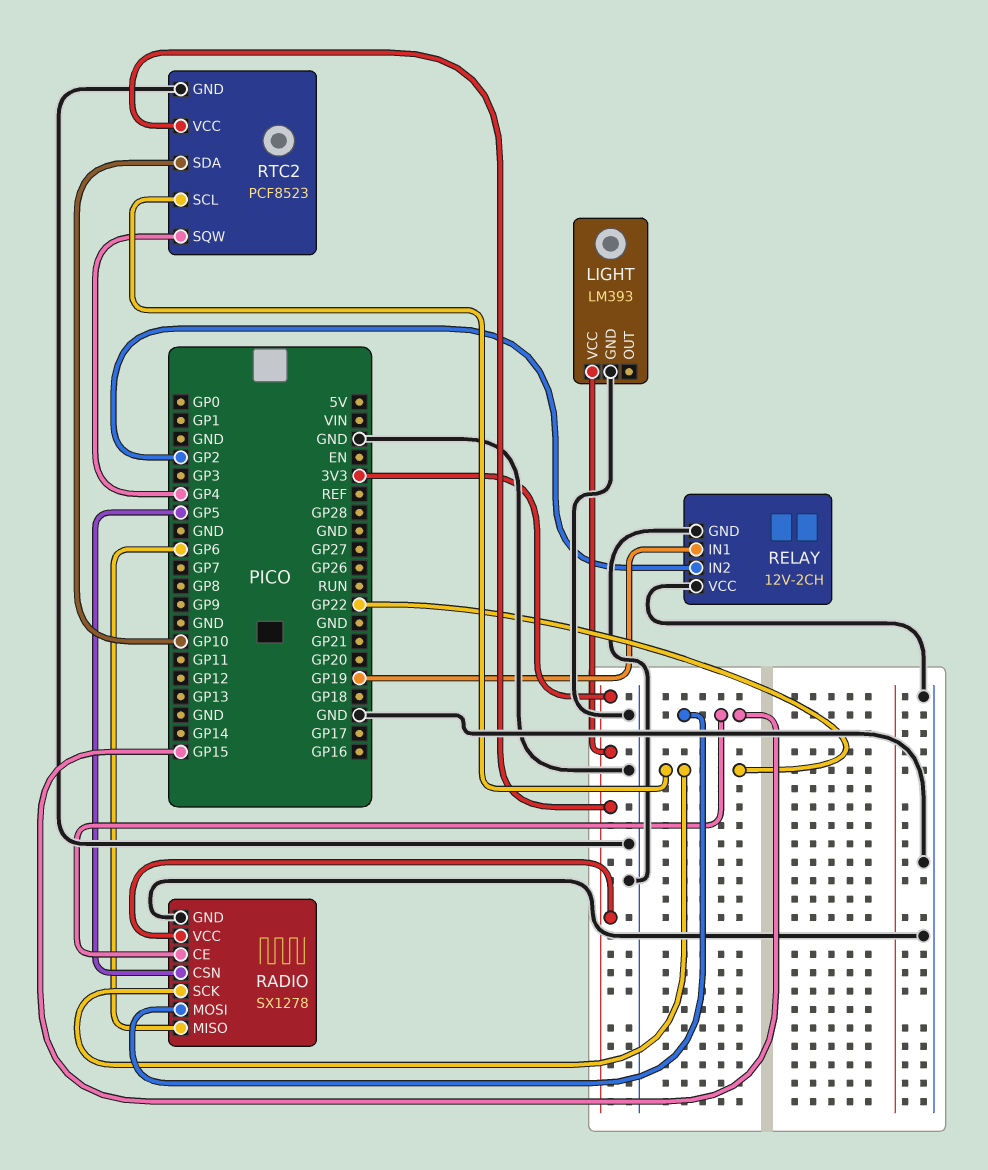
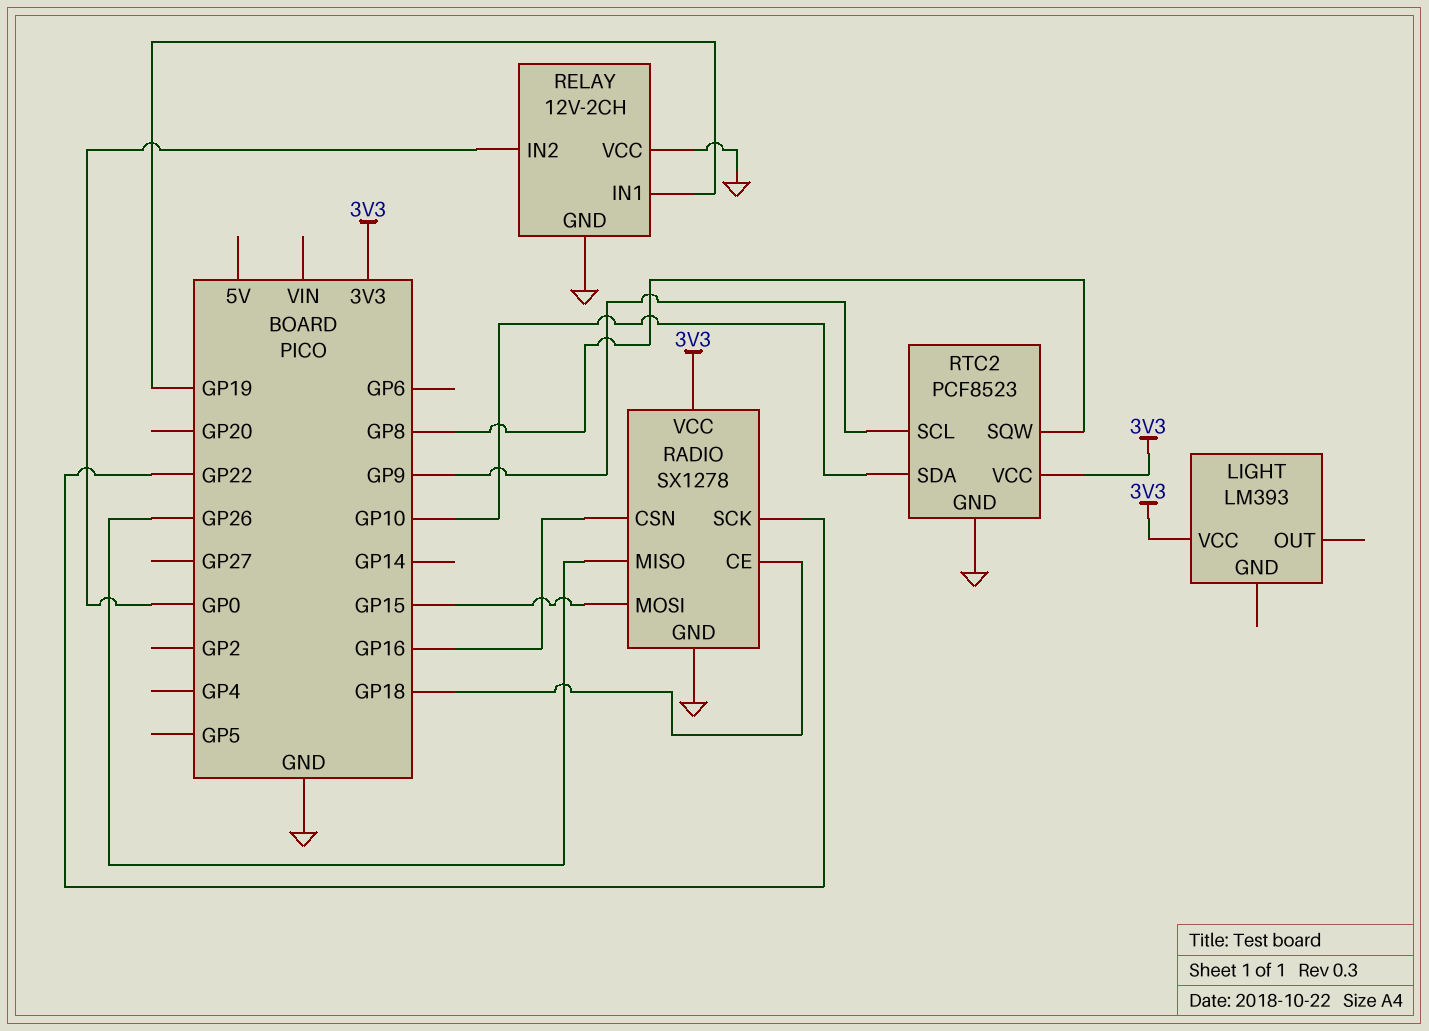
LIGHT pin GND: GND -> none
RADIO pin CE: GP15 -> GP18
RADIO pin CSN: GP5 -> GP16
RADIO pin MISO: GP6 -> GP26
RELAY pin IN2: GP2 -> GP0
RTC2 pin SCL: GP22 -> GP9
RTC2 pin SQW: GP4 -> GP8

